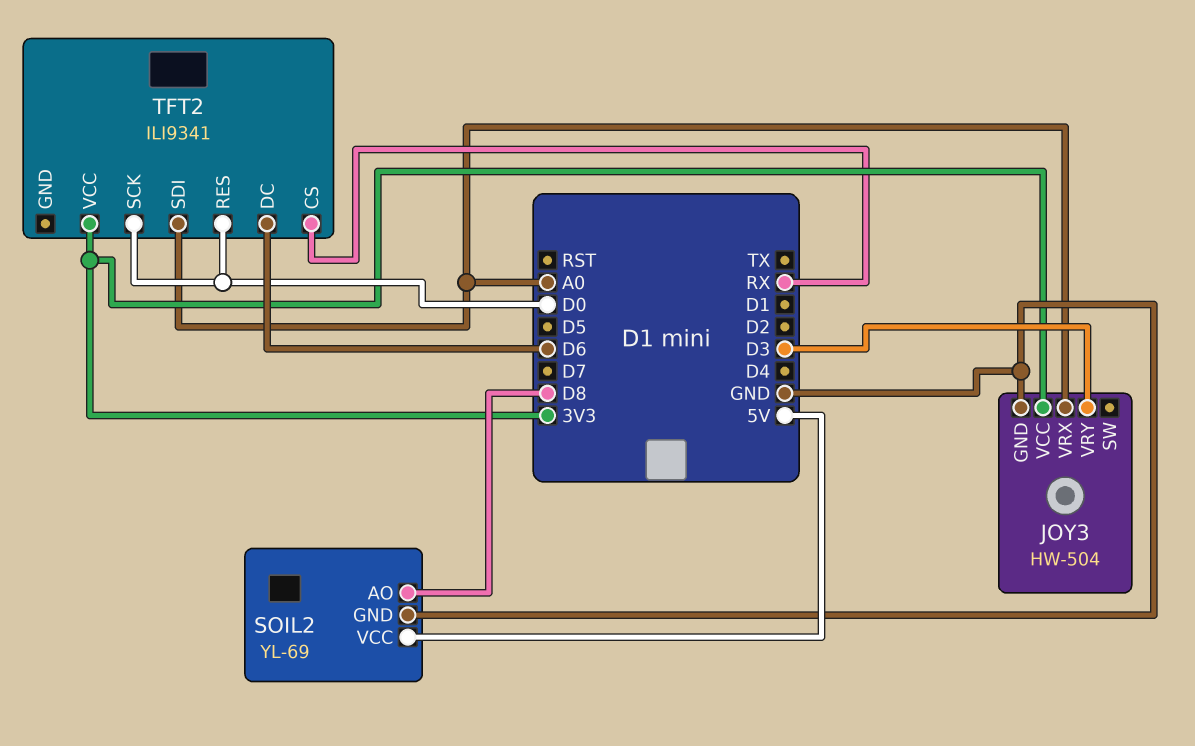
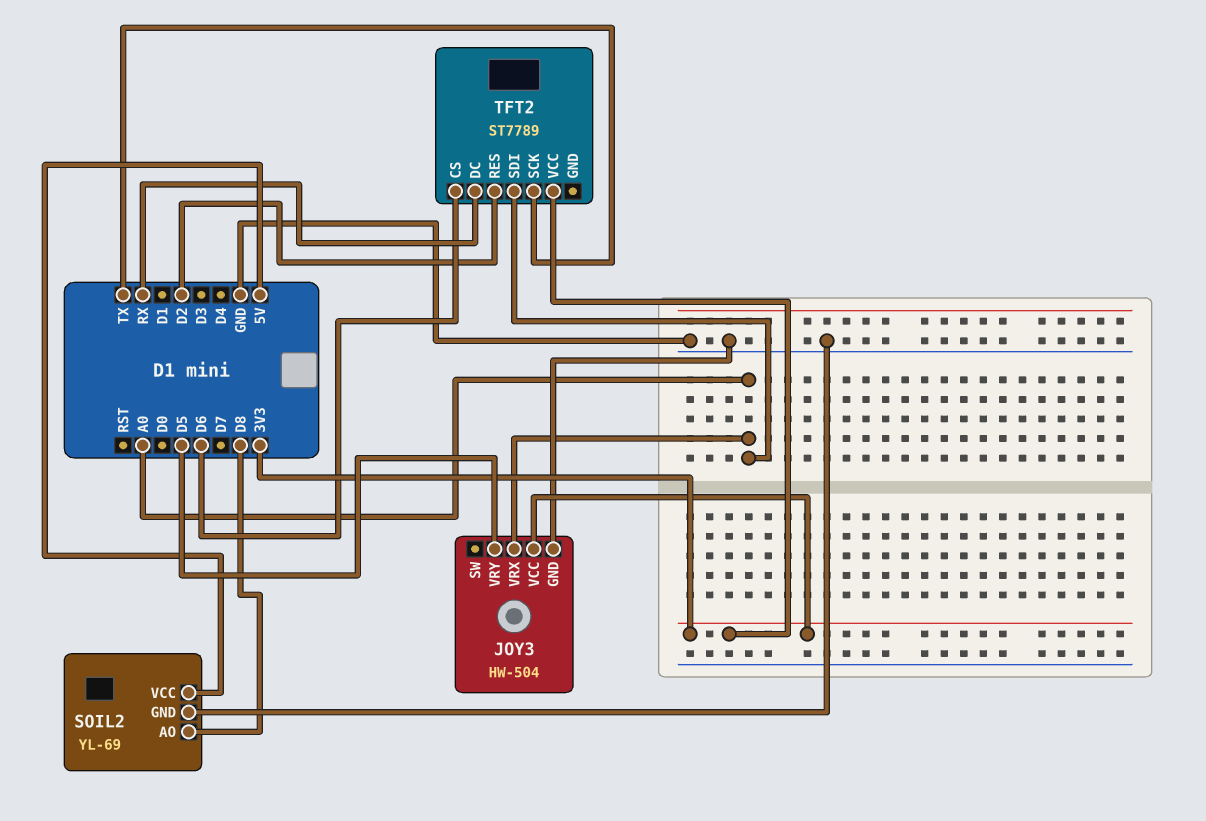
JOY3 pin VRY: D3 -> D5
TFT2: ILI9341 -> ST7789
TFT2 pin CS: RX -> D6
TFT2 pin DC: D6 -> RX
TFT2 pin RES: D0 -> D2
TFT2 pin SCK: D0 -> TX

